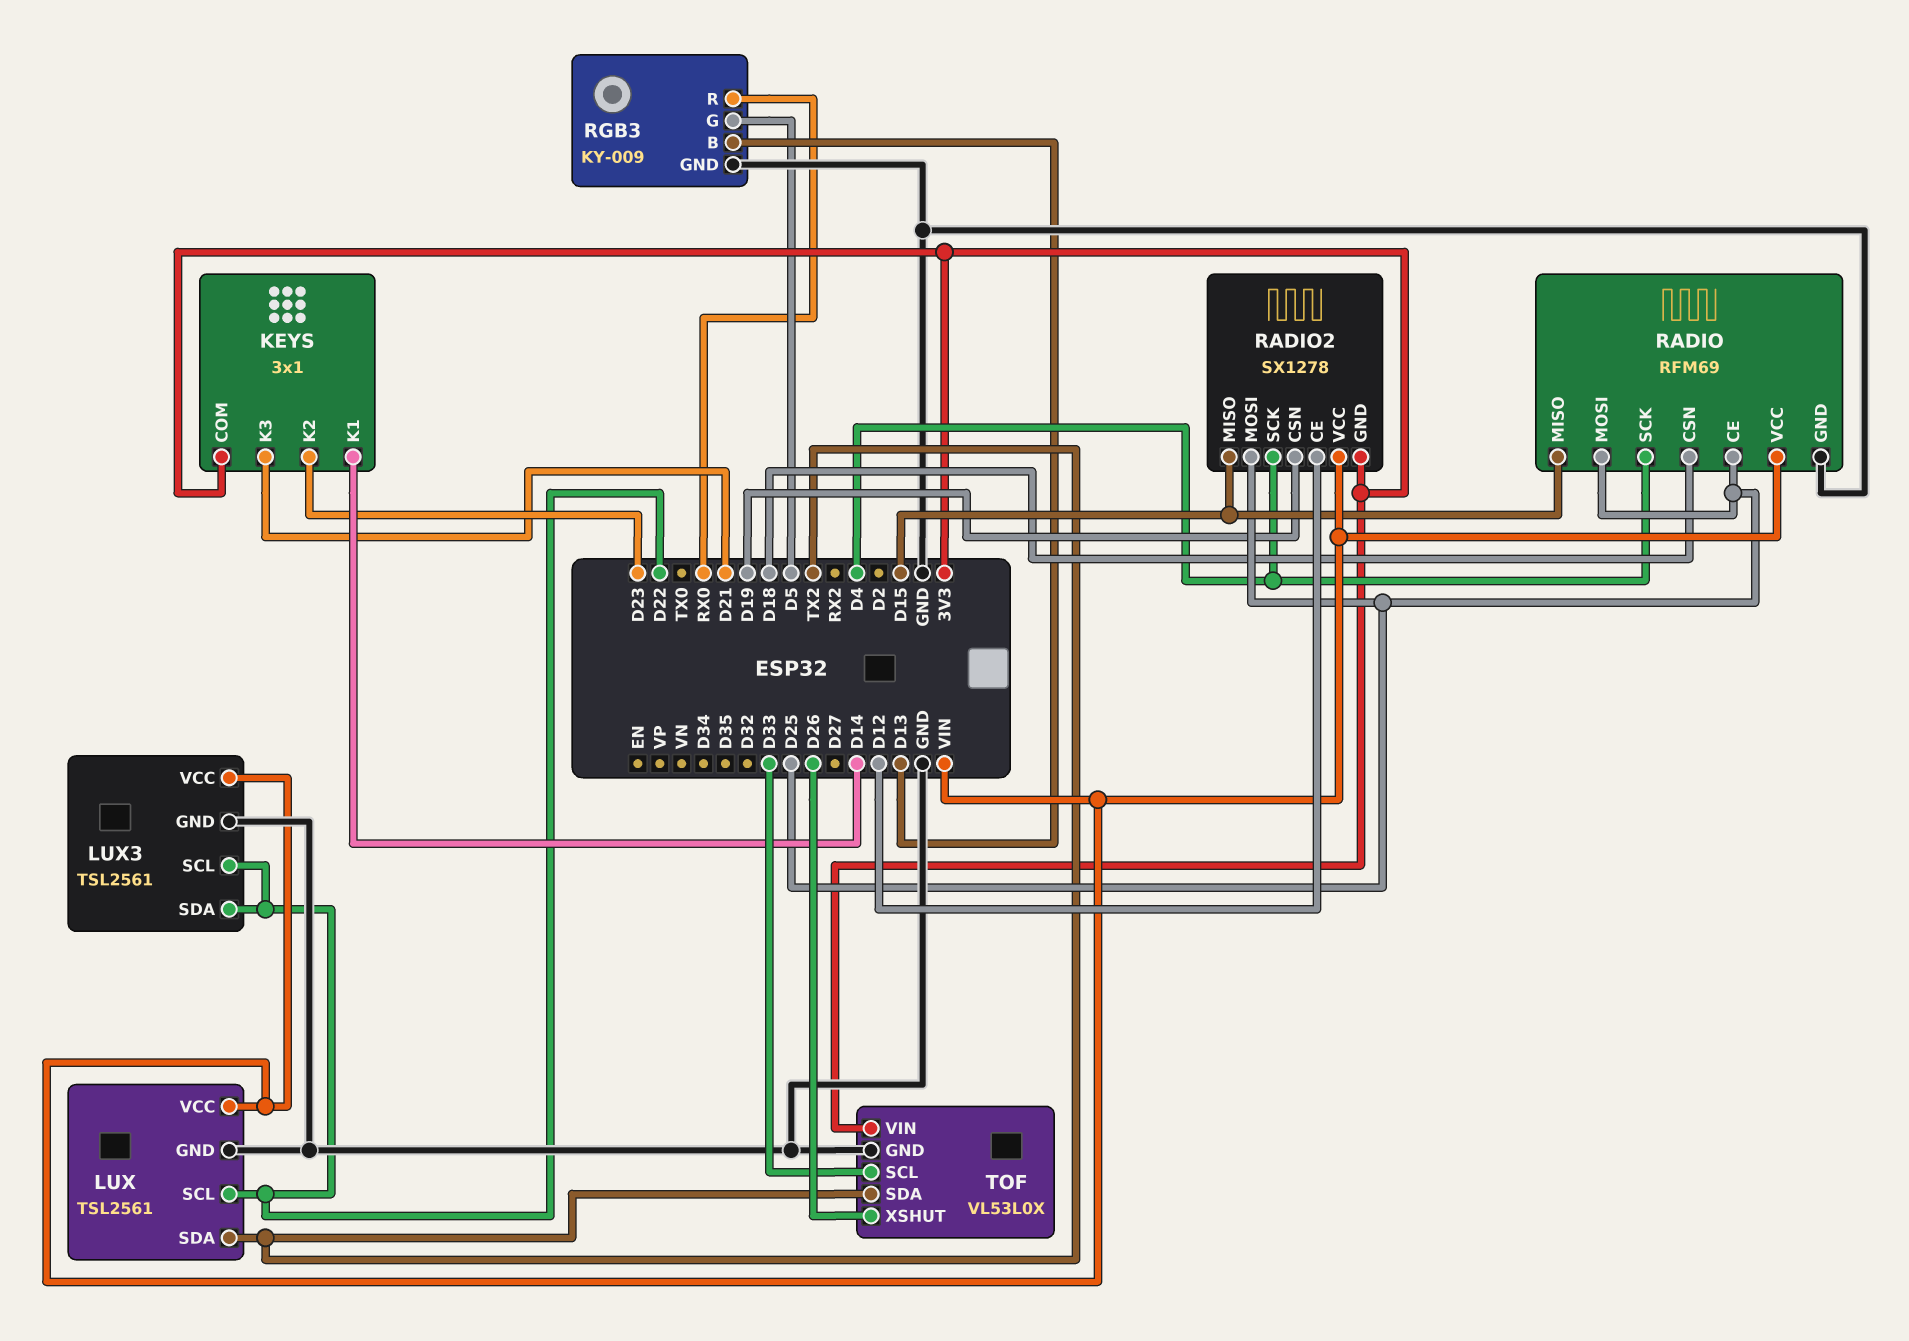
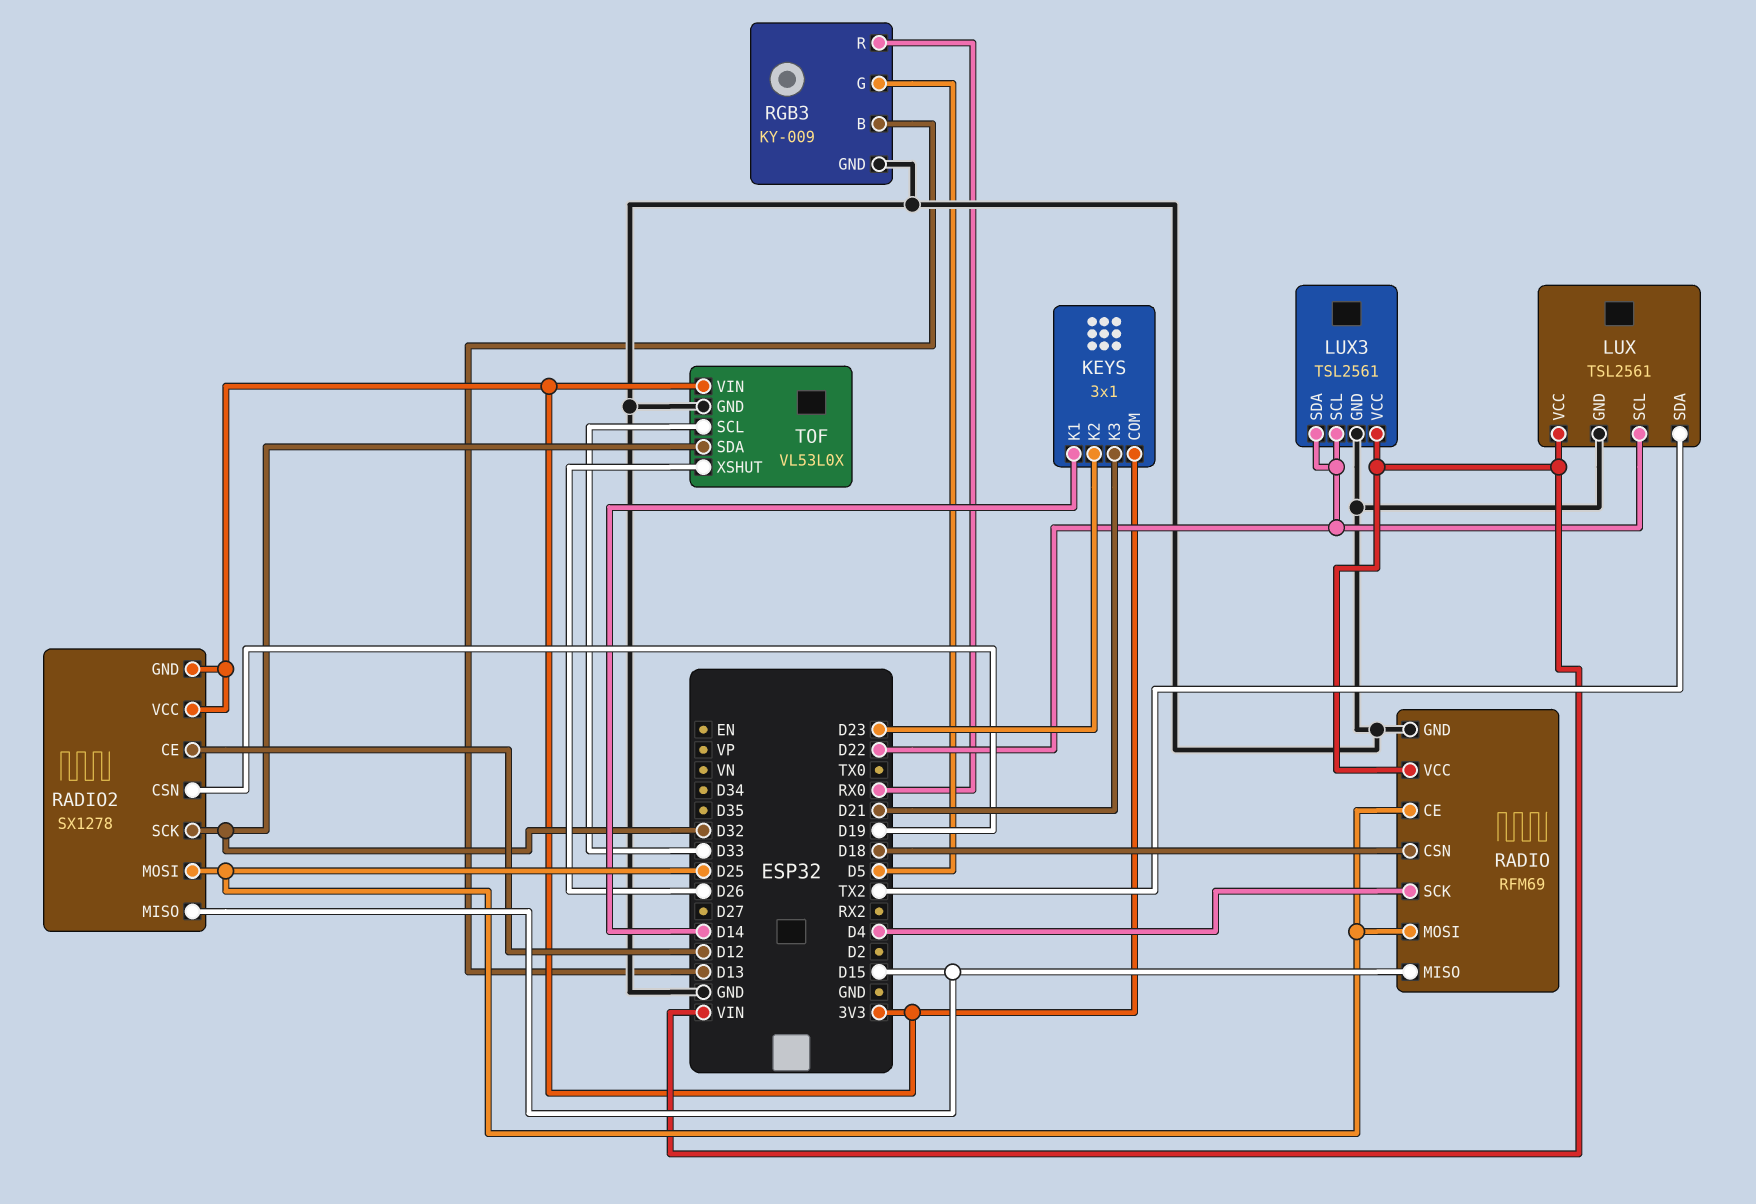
RADIO2 pin SCK: D4 -> D32
RADIO2 pin VCC: VIN -> 3V3
TOF pin SDA: TX2 -> D32

